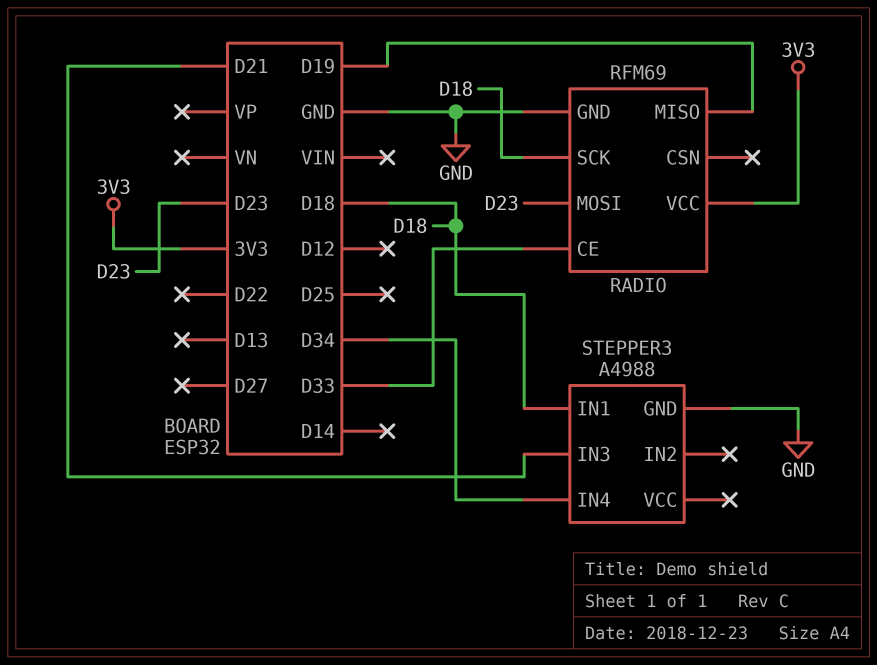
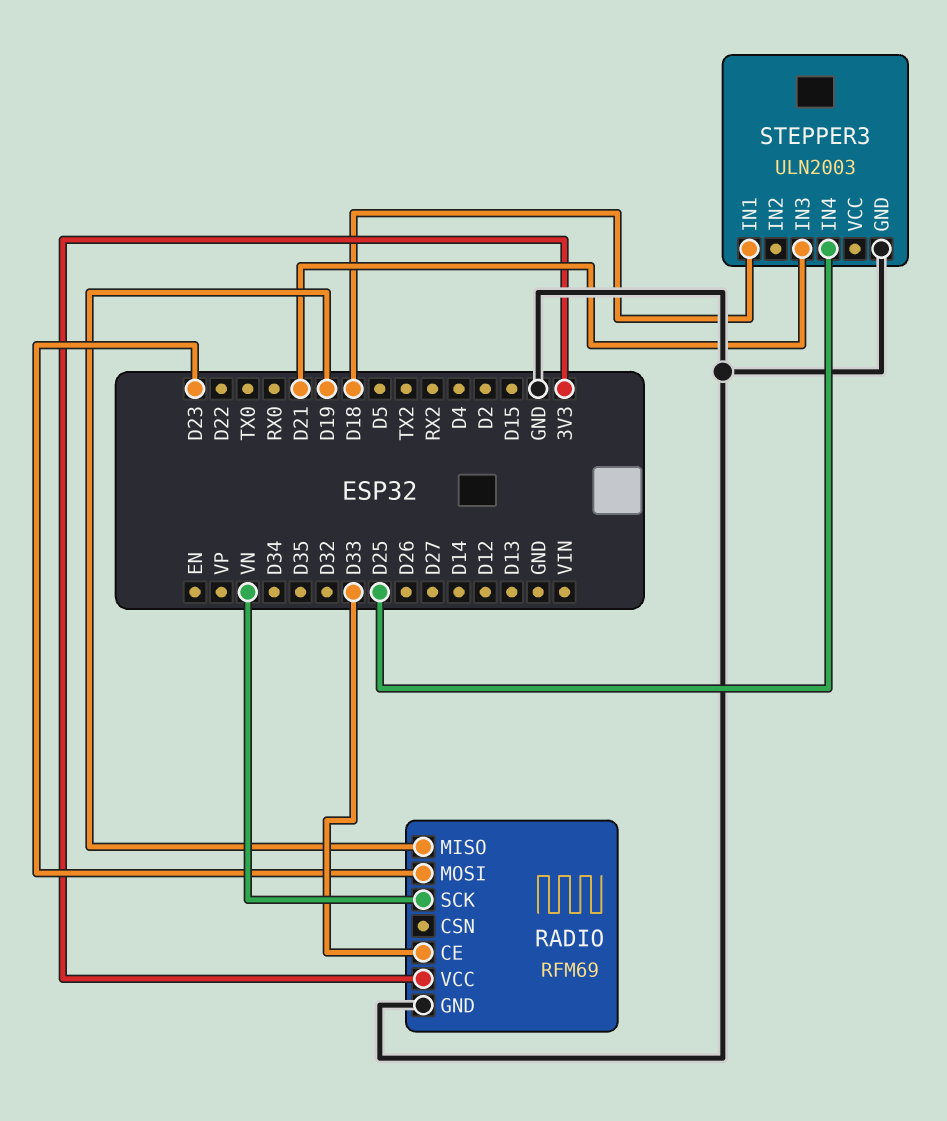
RADIO pin SCK: D18 -> VN
STEPPER3: A4988 -> ULN2003
STEPPER3 pin IN4: D34 -> D25

